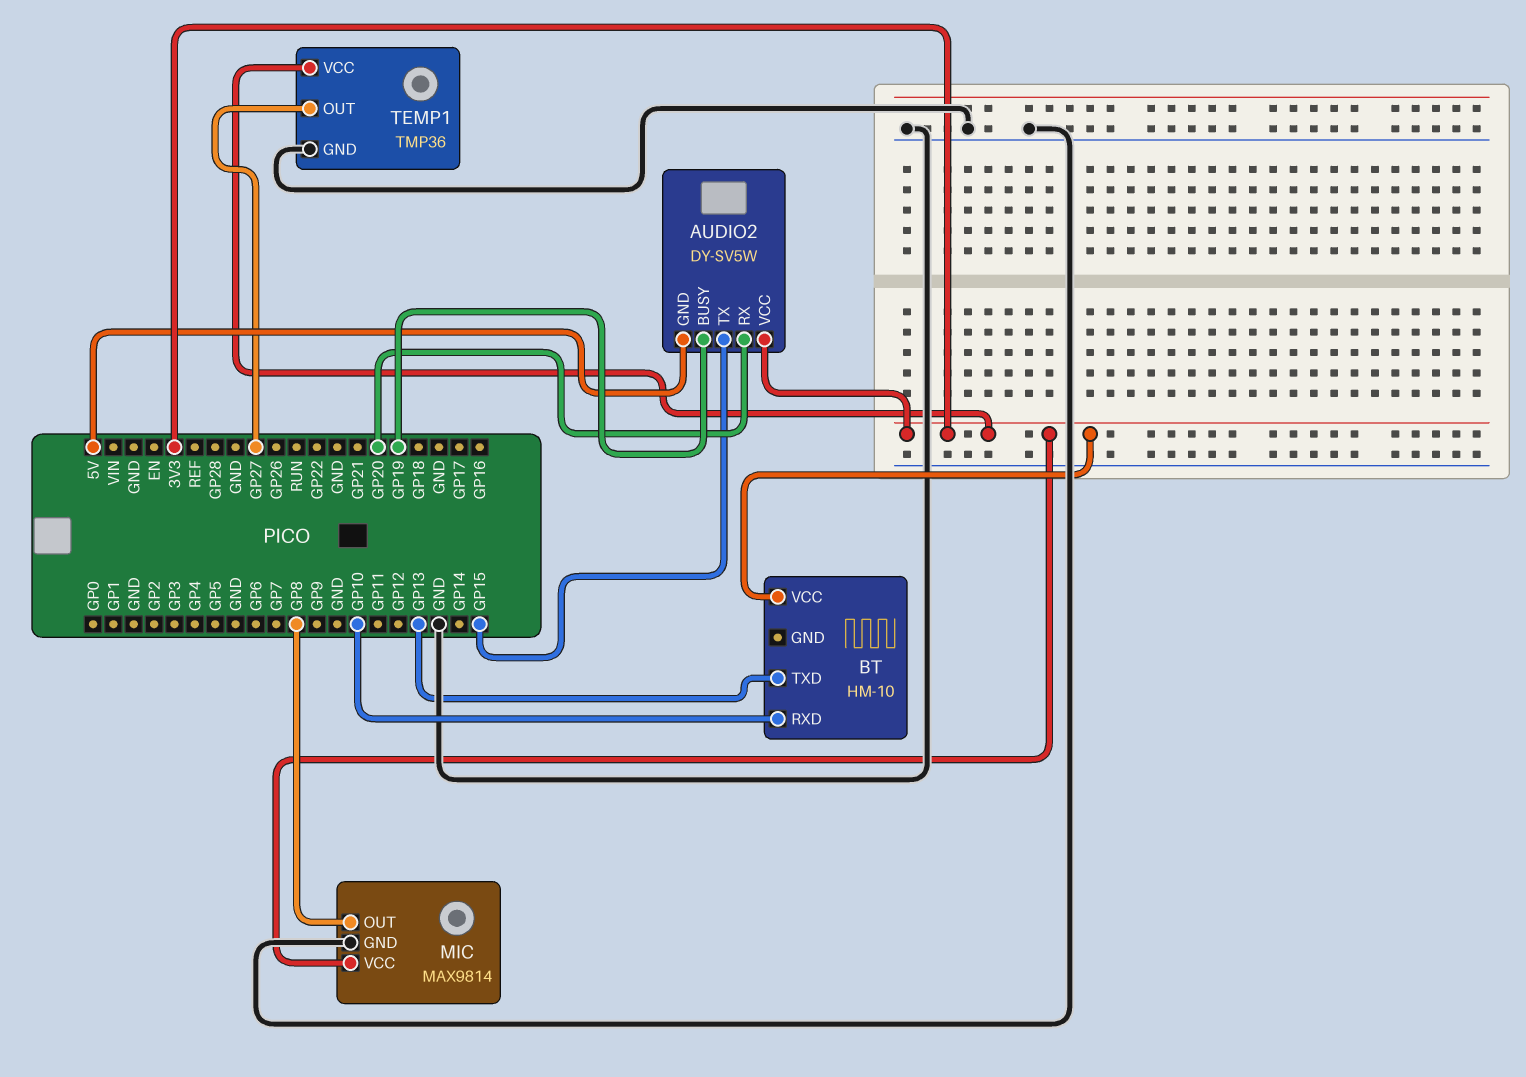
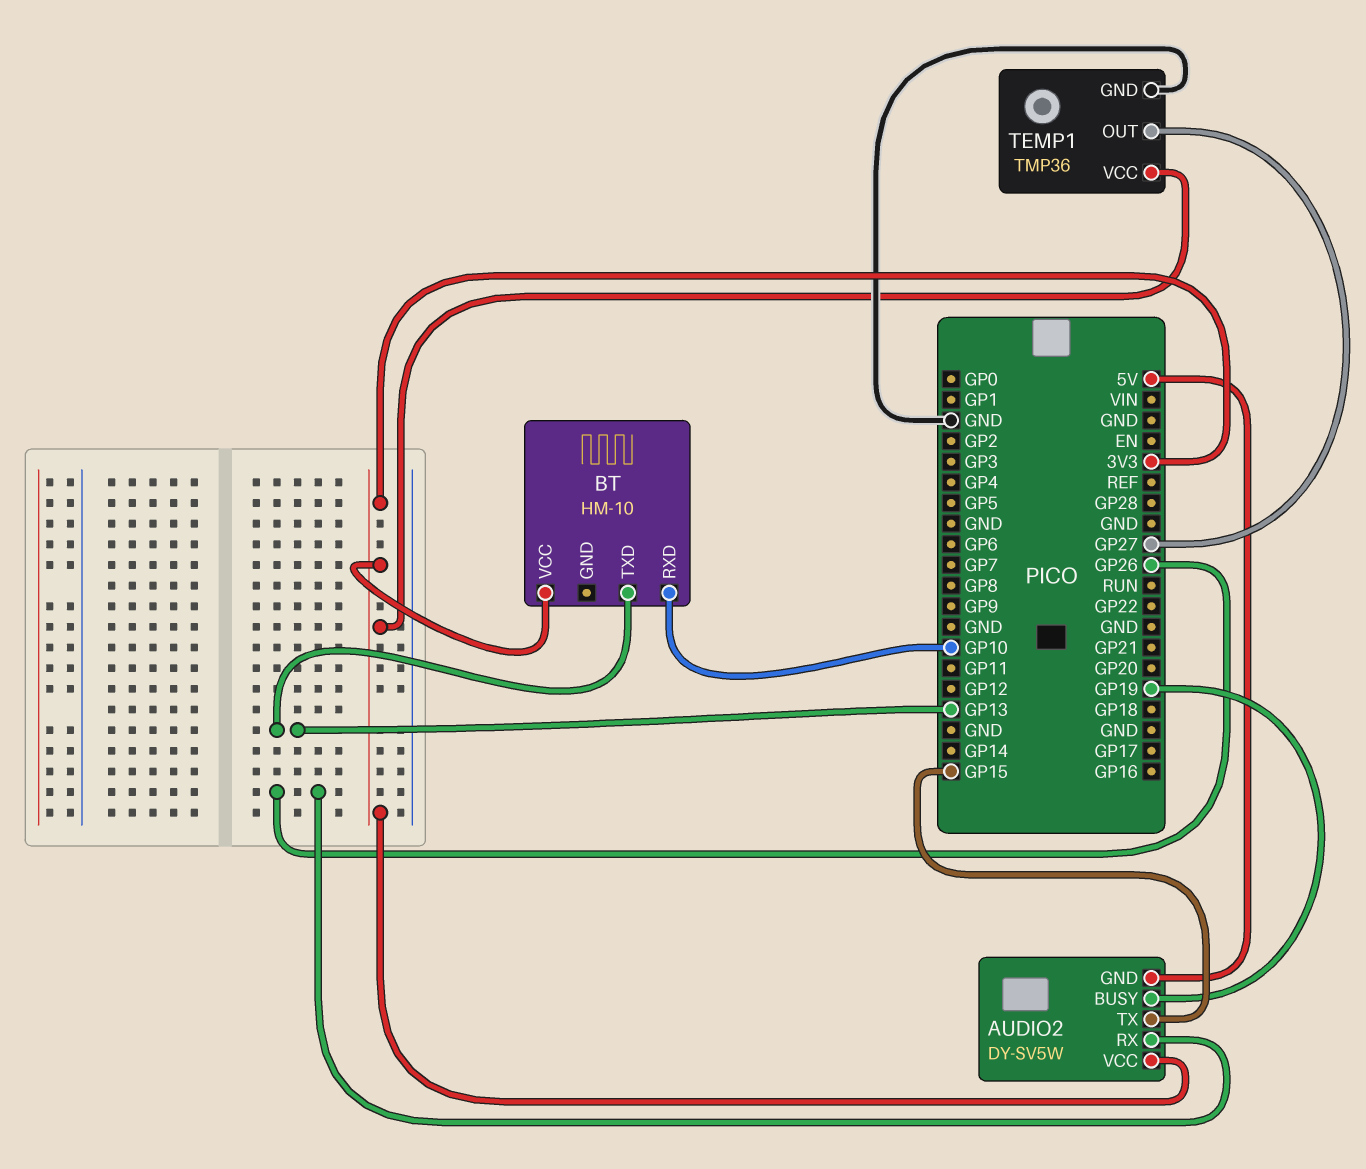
AUDIO2 pin RX: GP20 -> GP26
MIC: MAX9814 -> none
MIC pin GND: GND -> none
MIC pin OUT: GP8 -> none
MIC pin VCC: 3V3 -> none

